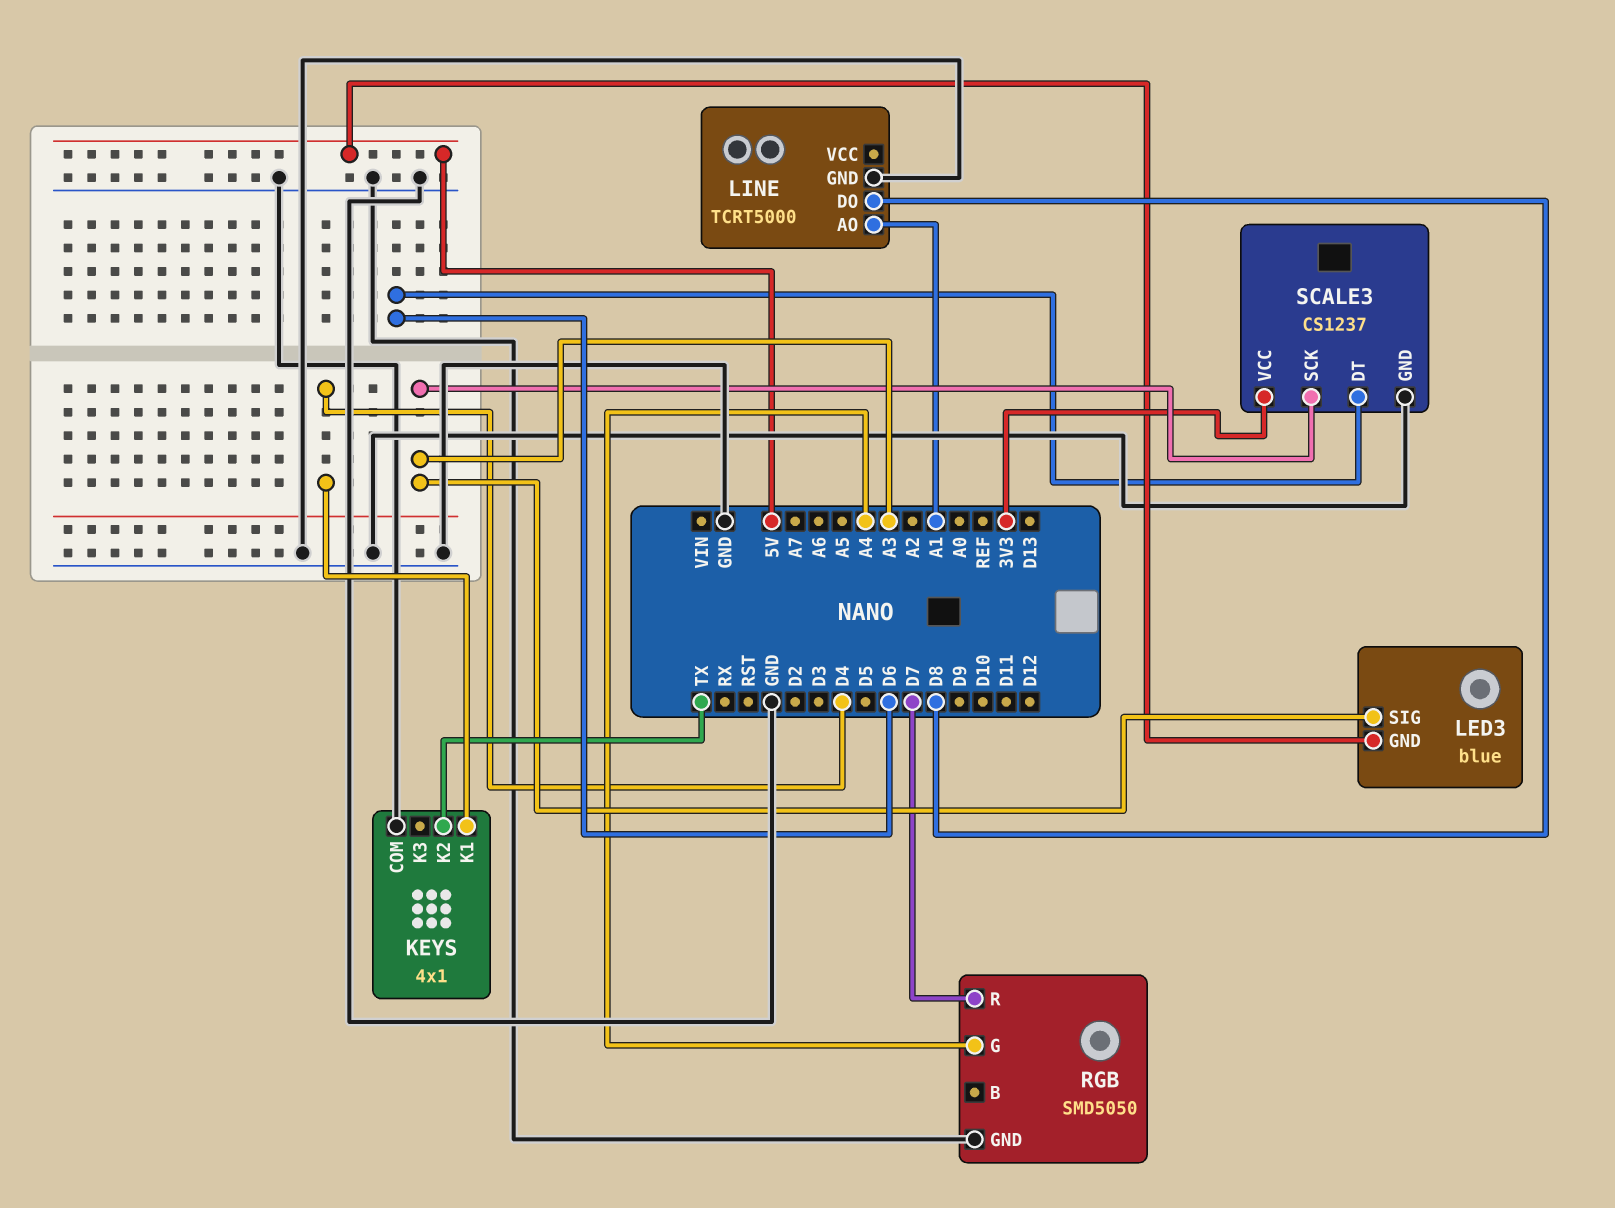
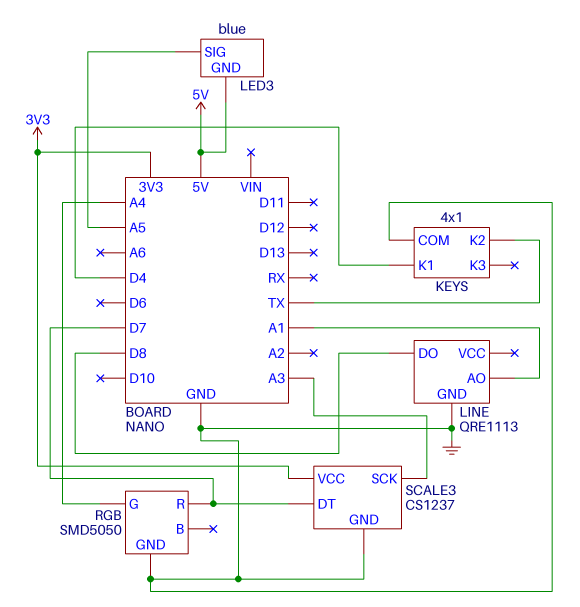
LED3 pin SIG: A3 -> A5
LINE: TCRT5000 -> QRE1113
SCALE3 pin DT: D6 -> D7

